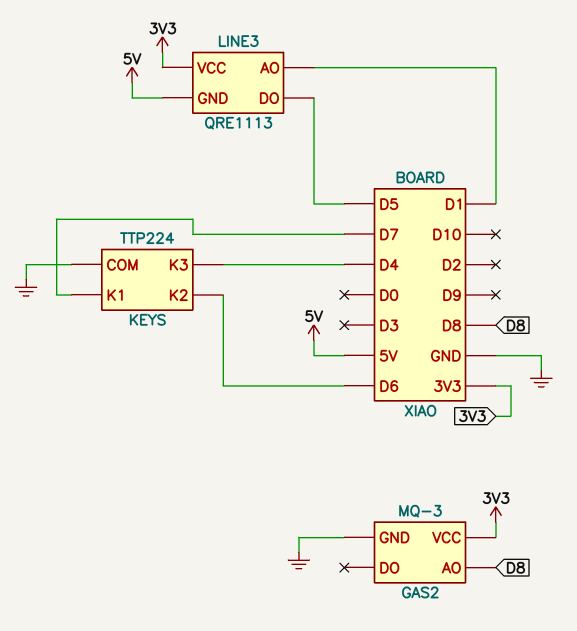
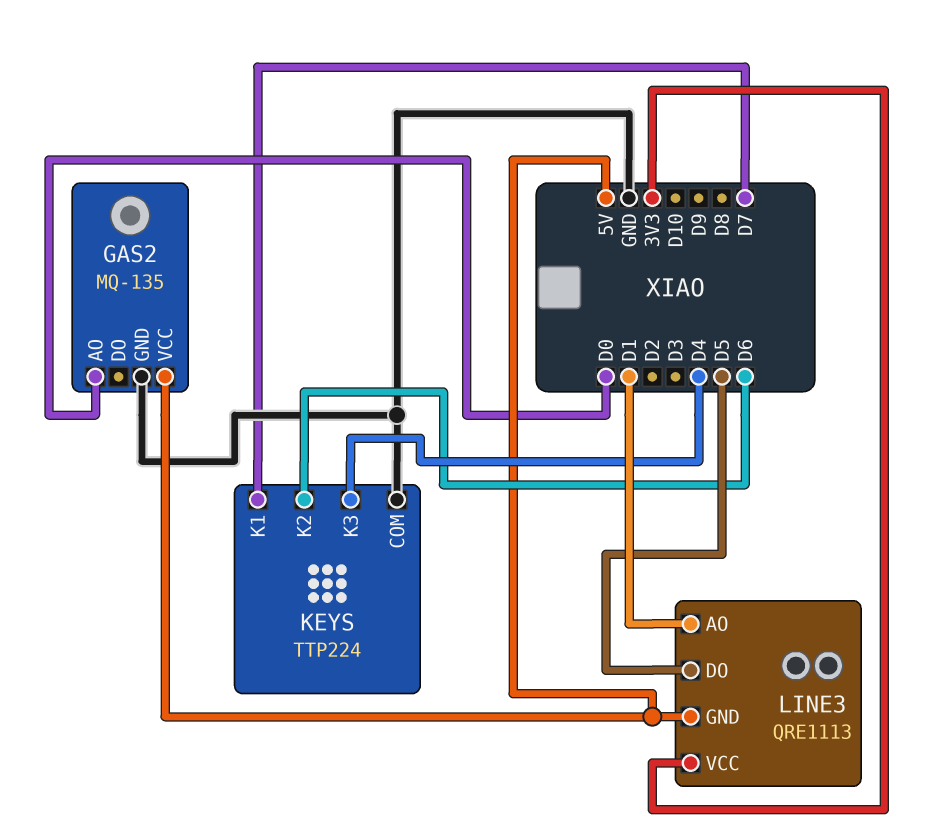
GAS2: MQ-3 -> MQ-135
GAS2 pin AO: D8 -> D0
GAS2 pin VCC: 3V3 -> 5V

